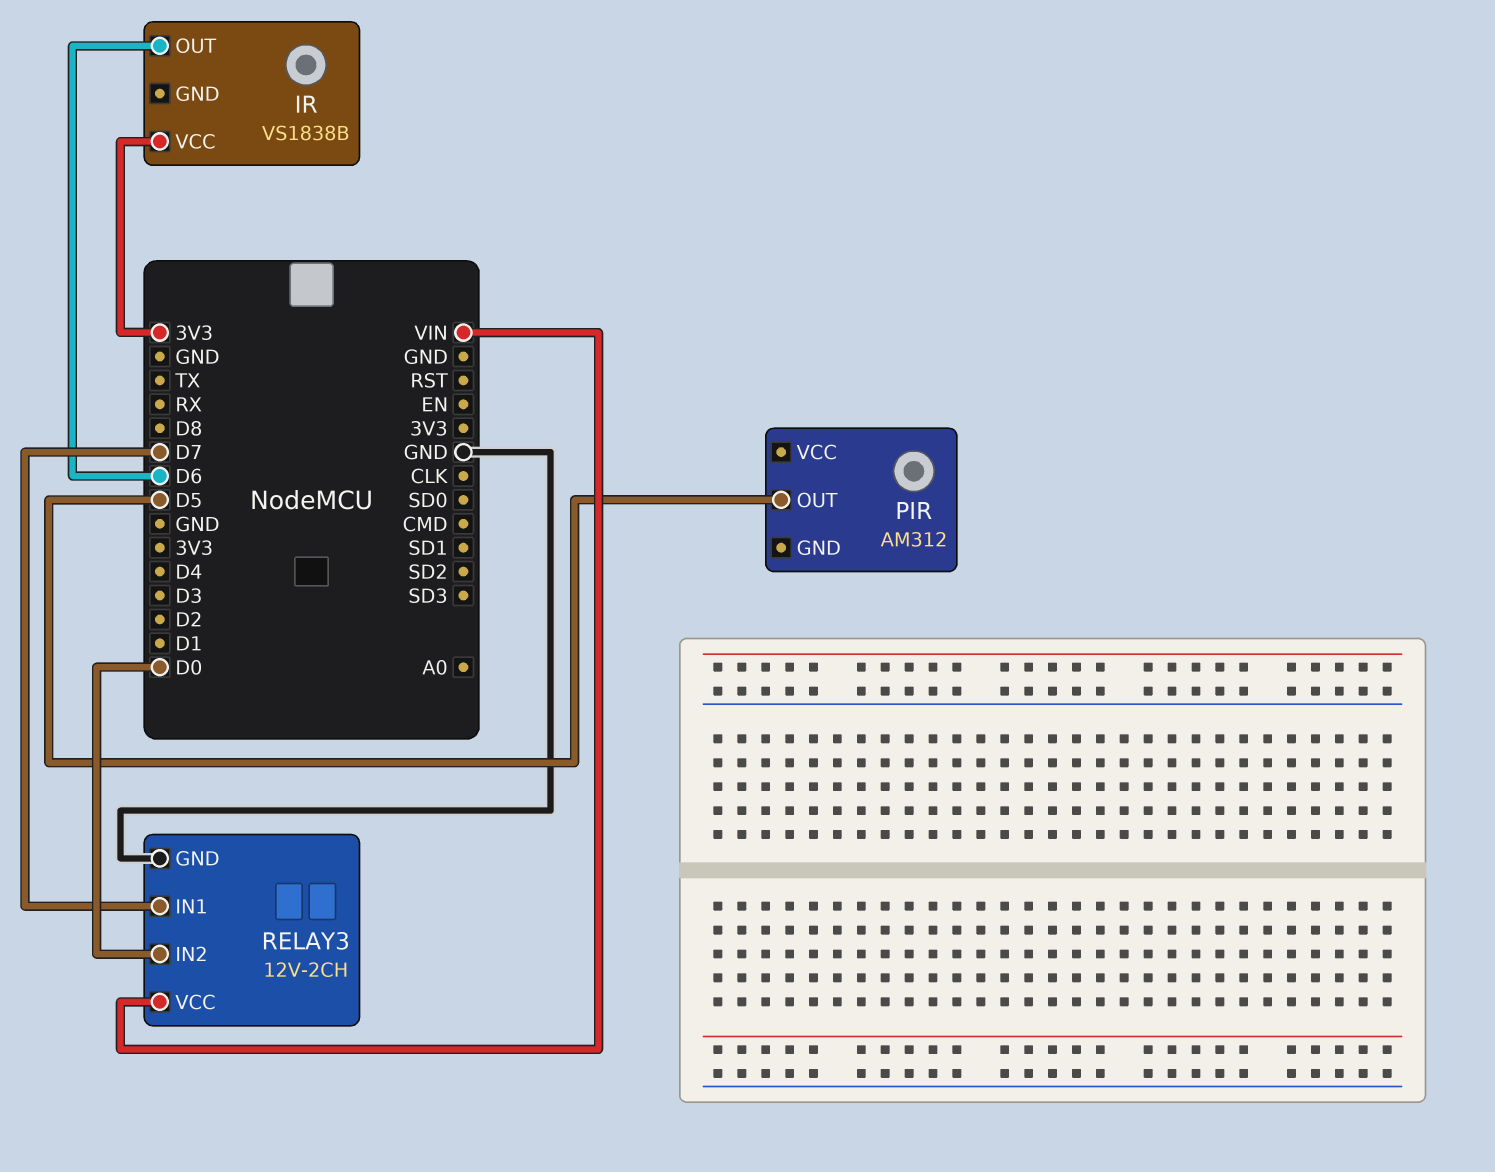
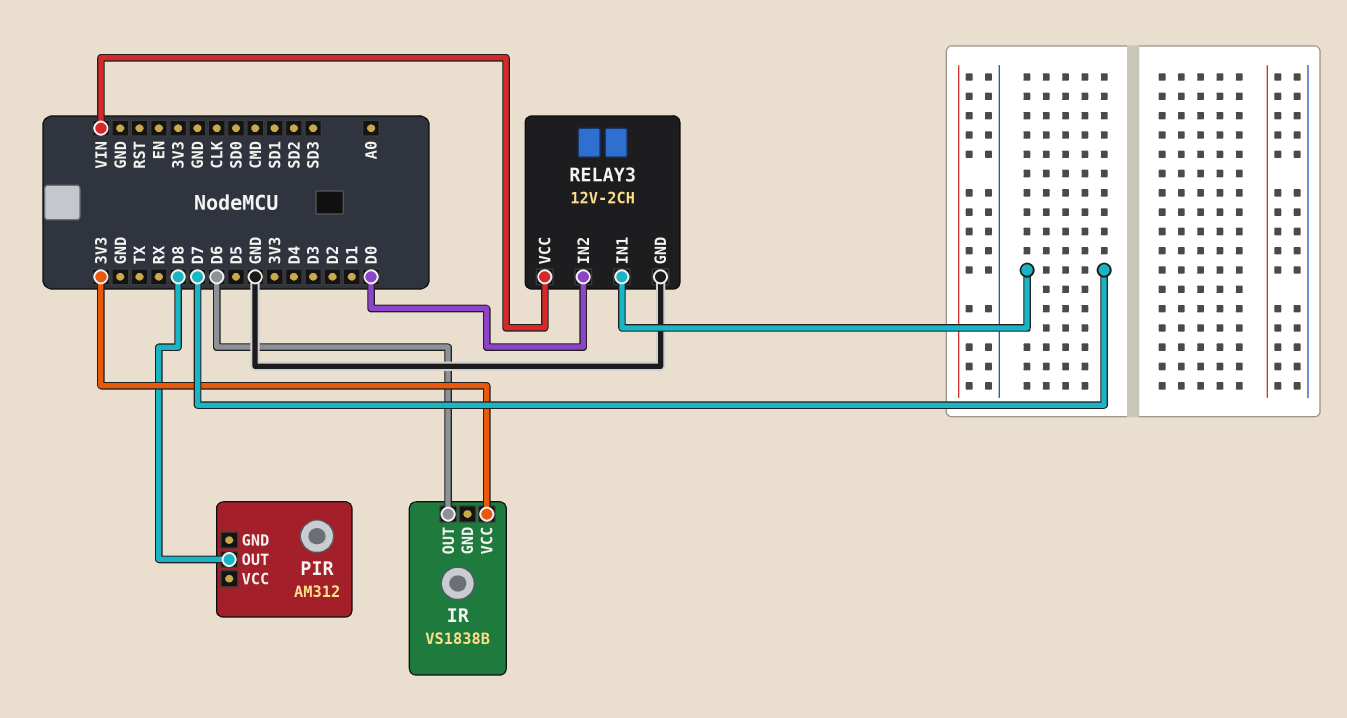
PIR pin OUT: D5 -> D8

